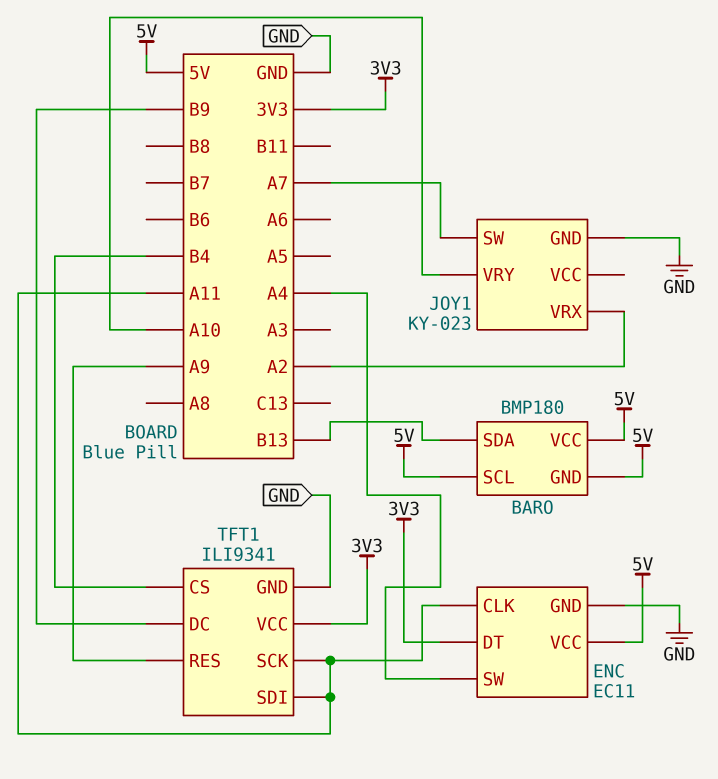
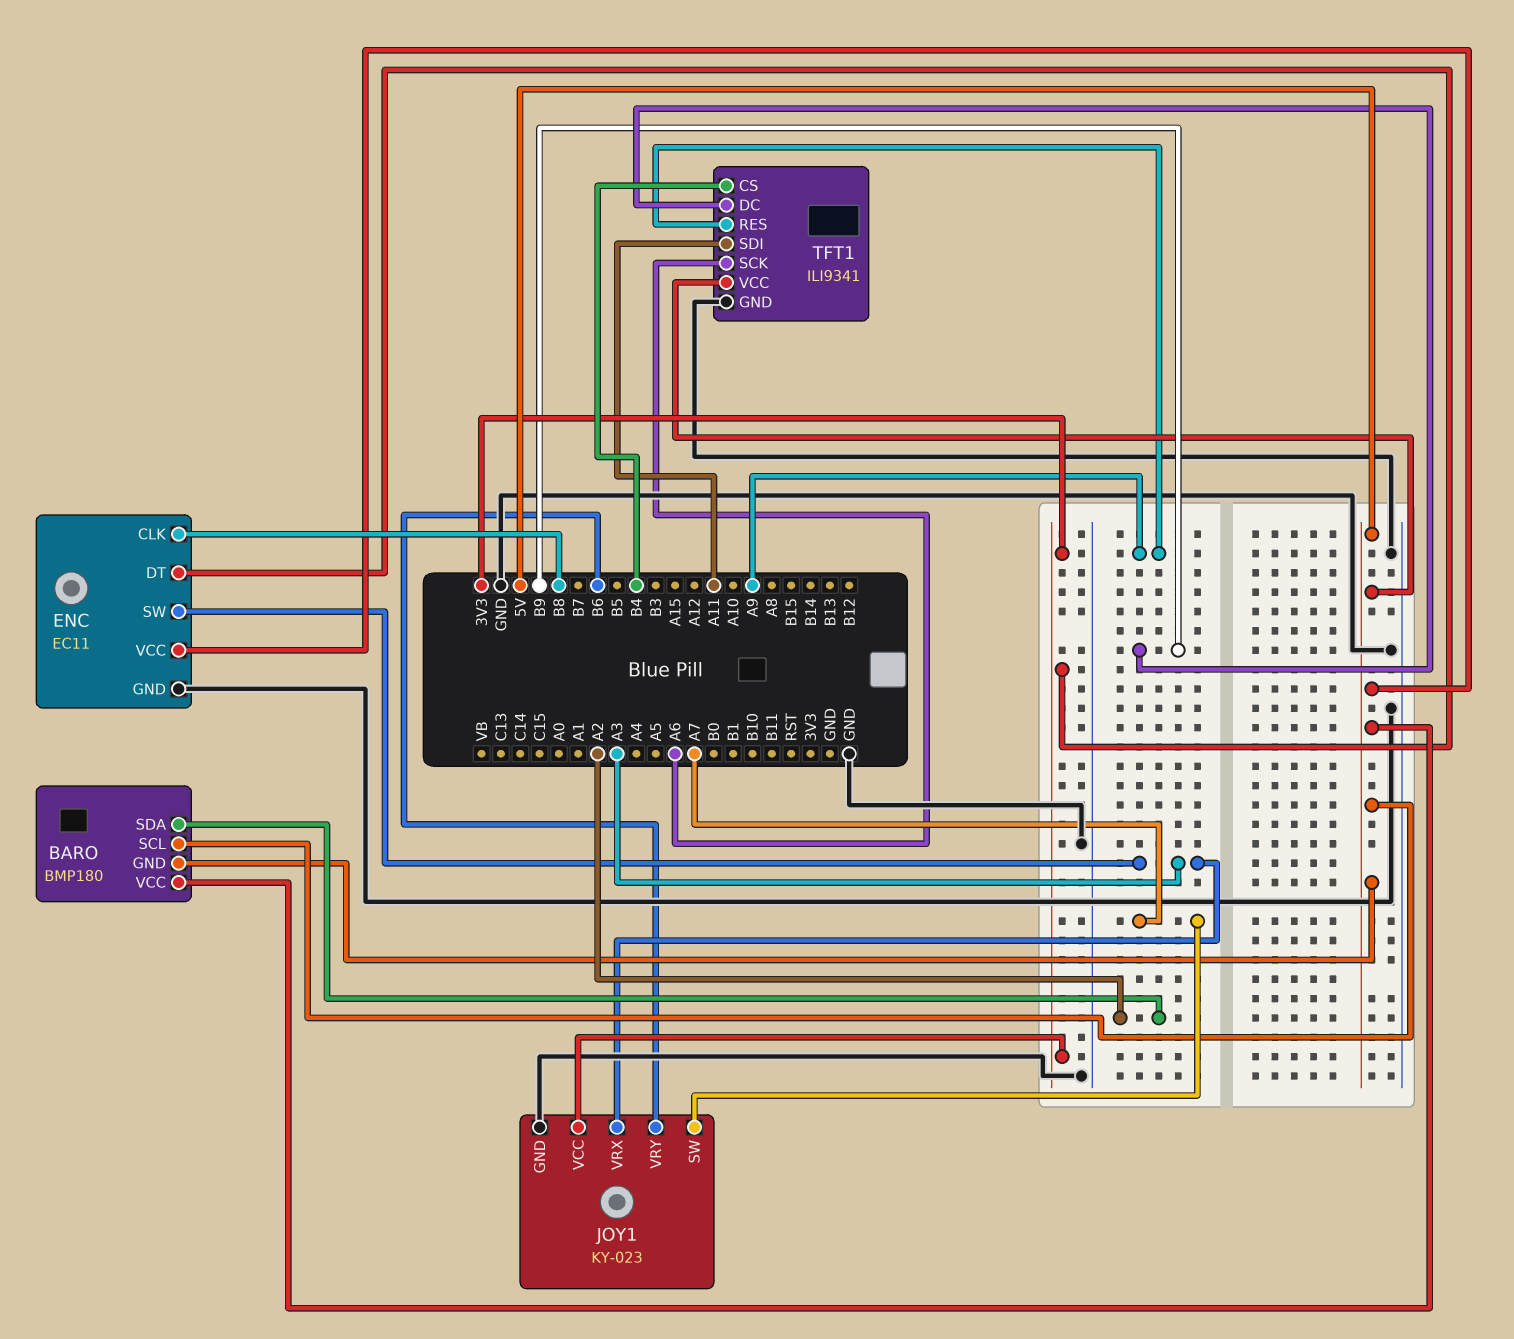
BARO pin SDA: B13 -> A2
ENC pin CLK: A11 -> B8
ENC pin SW: A4 -> A3
JOY1 pin VCC: none -> 3V3
JOY1 pin VRX: A2 -> A3
JOY1 pin VRY: A10 -> B6
TFT1 pin SCK: A11 -> A6
TFT1 pin VCC: 3V3 -> 5V

